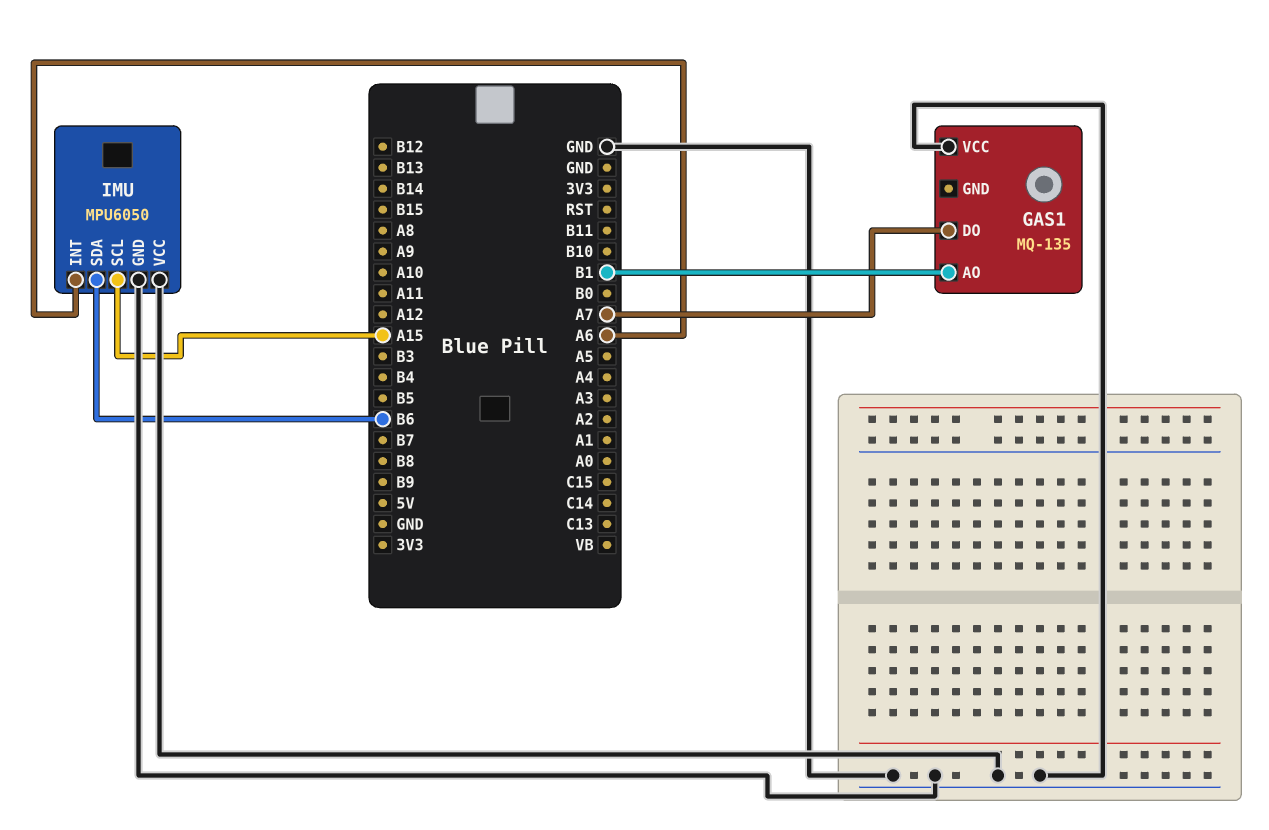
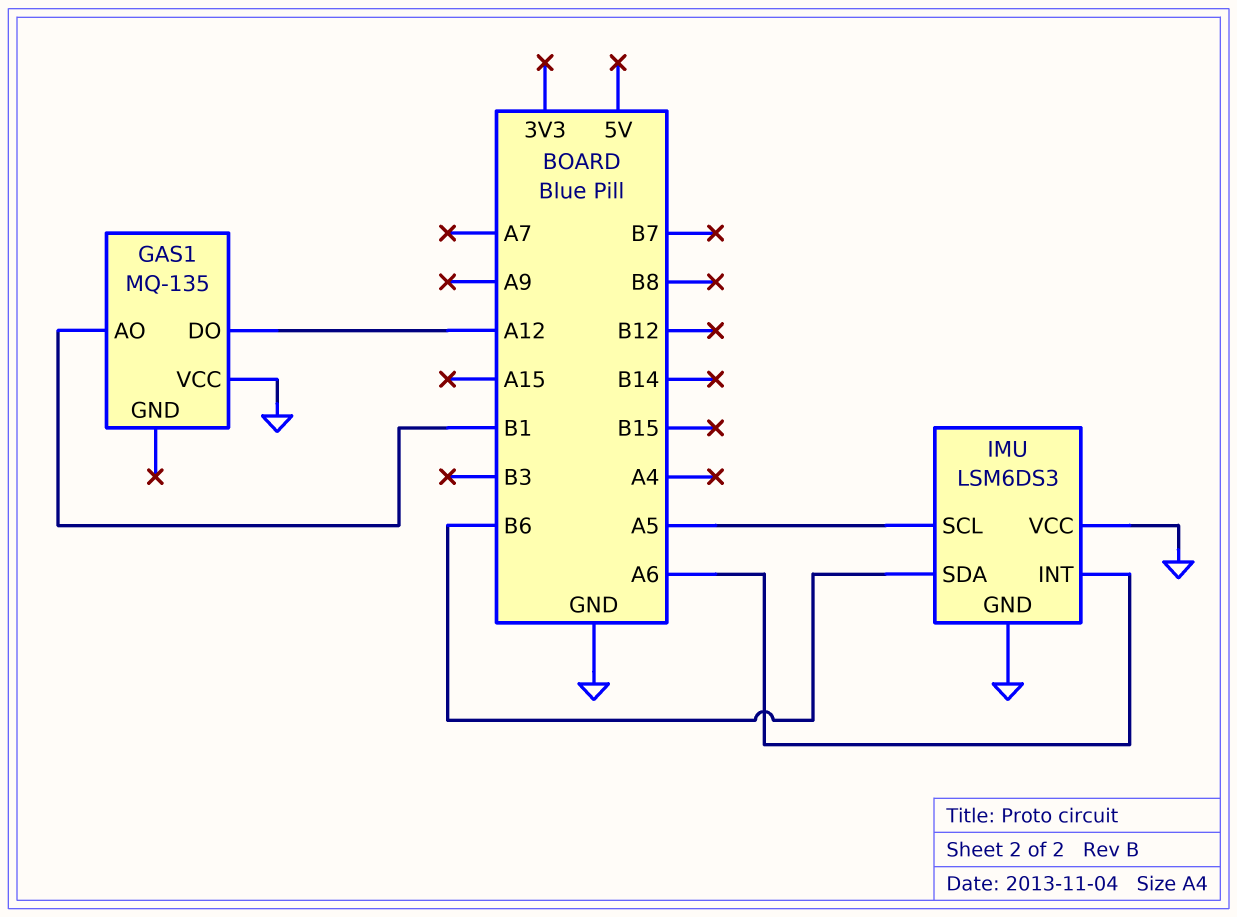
GAS1 pin DO: A7 -> A12
IMU: MPU6050 -> LSM6DS3
IMU pin SCL: A15 -> A5

